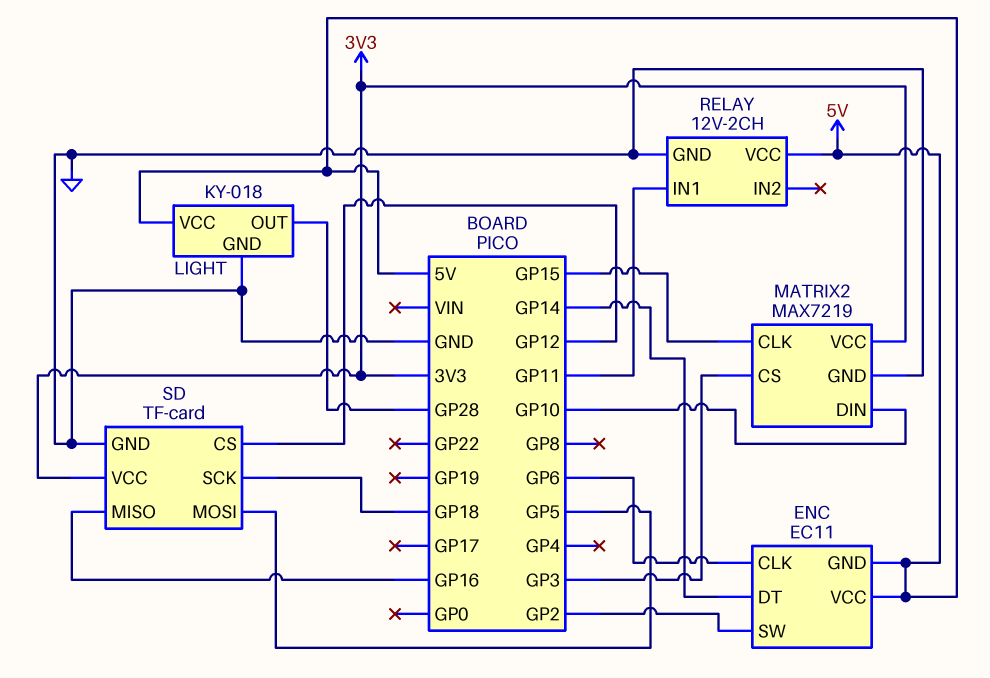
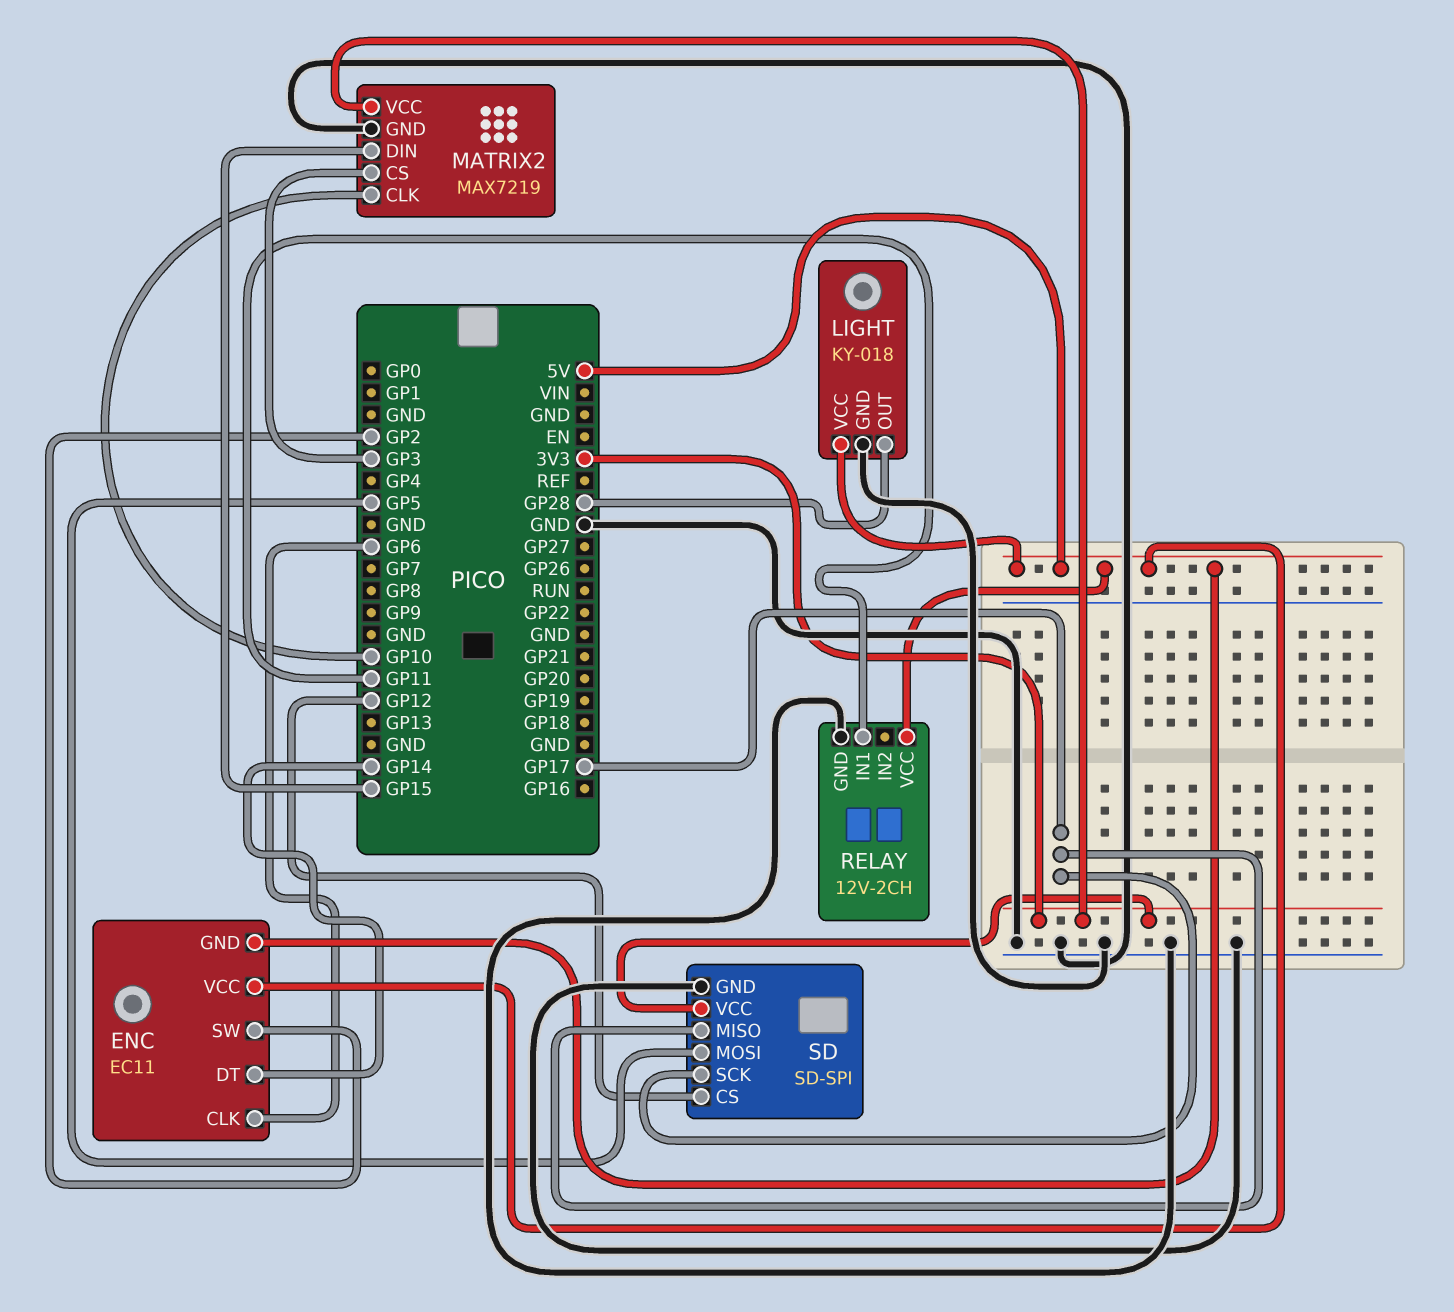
MATRIX2 pin CLK: GP15 -> GP10
MATRIX2 pin DIN: GP10 -> GP15
SD: TF-card -> SD-SPI
SD pin MISO: GP16 -> GP17
SD pin SCK: GP18 -> GP17

